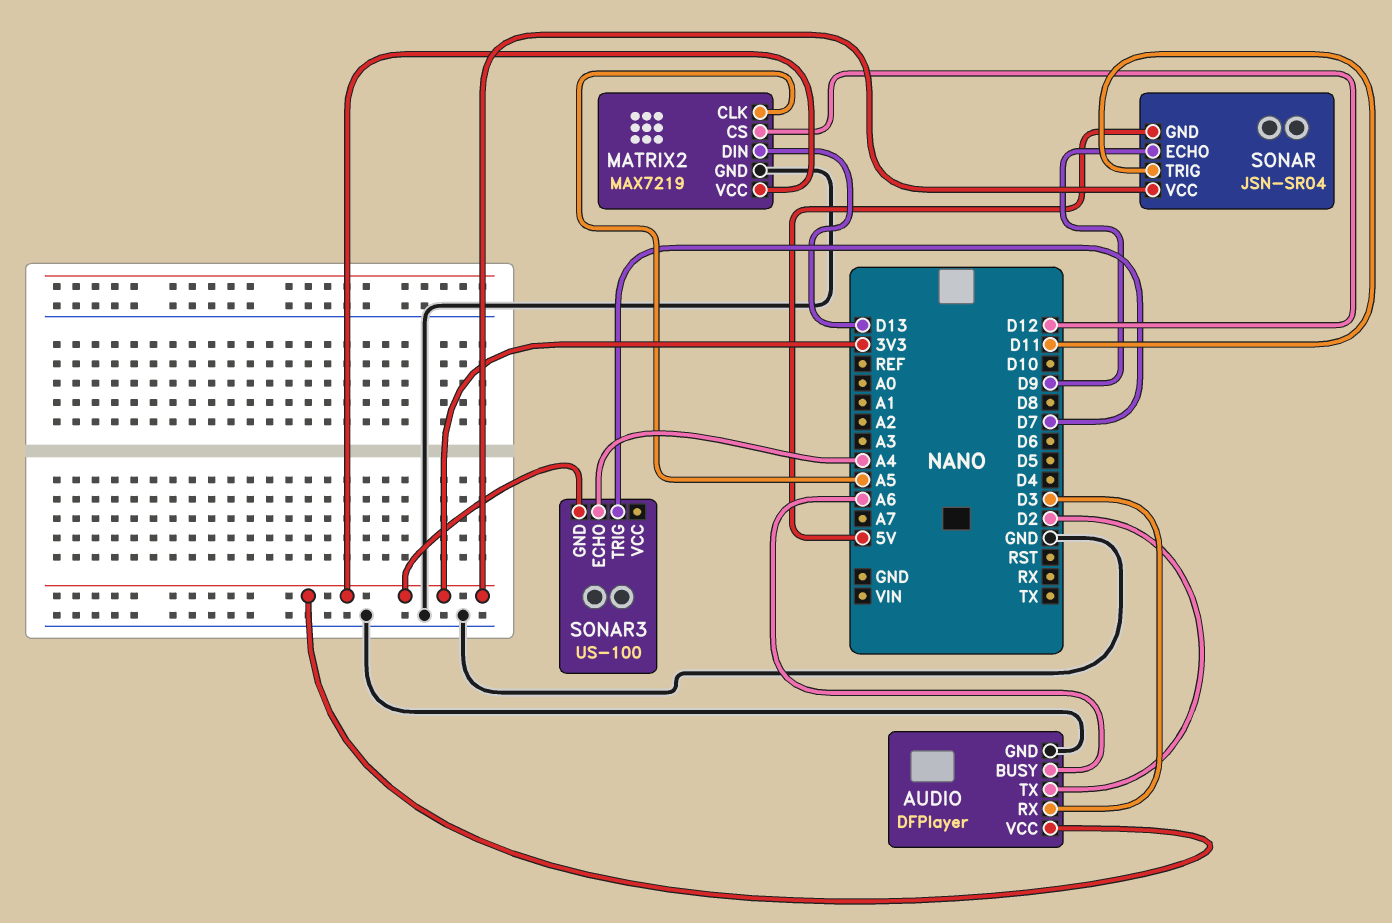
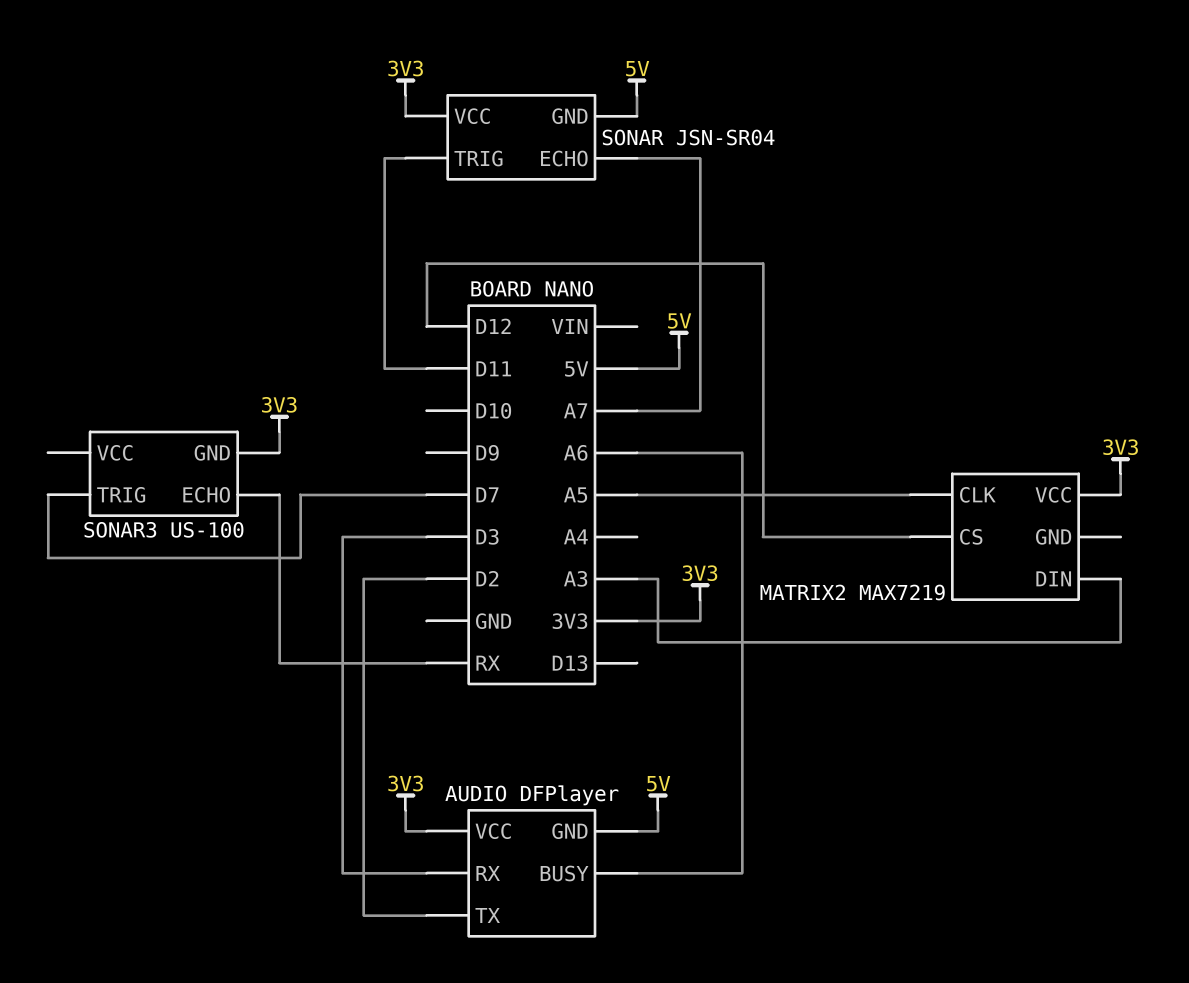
AUDIO pin GND: GND -> 5V
MATRIX2 pin DIN: D13 -> A3
MATRIX2 pin GND: GND -> none
SONAR pin ECHO: D9 -> A7
SONAR3 pin ECHO: A4 -> RX

